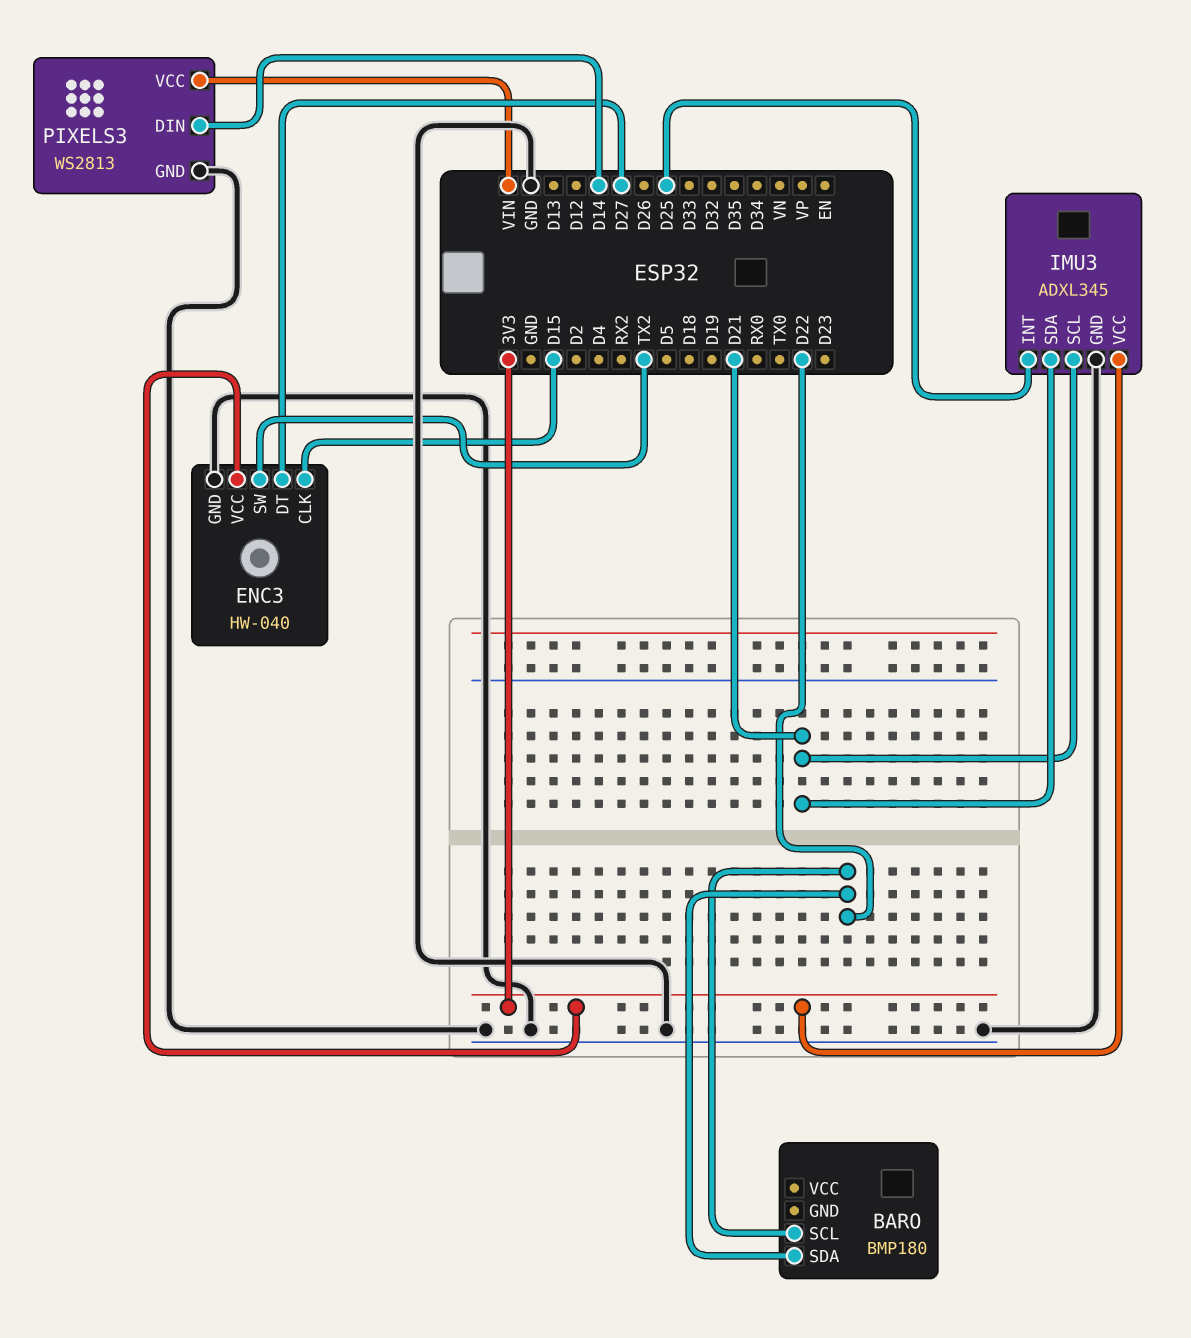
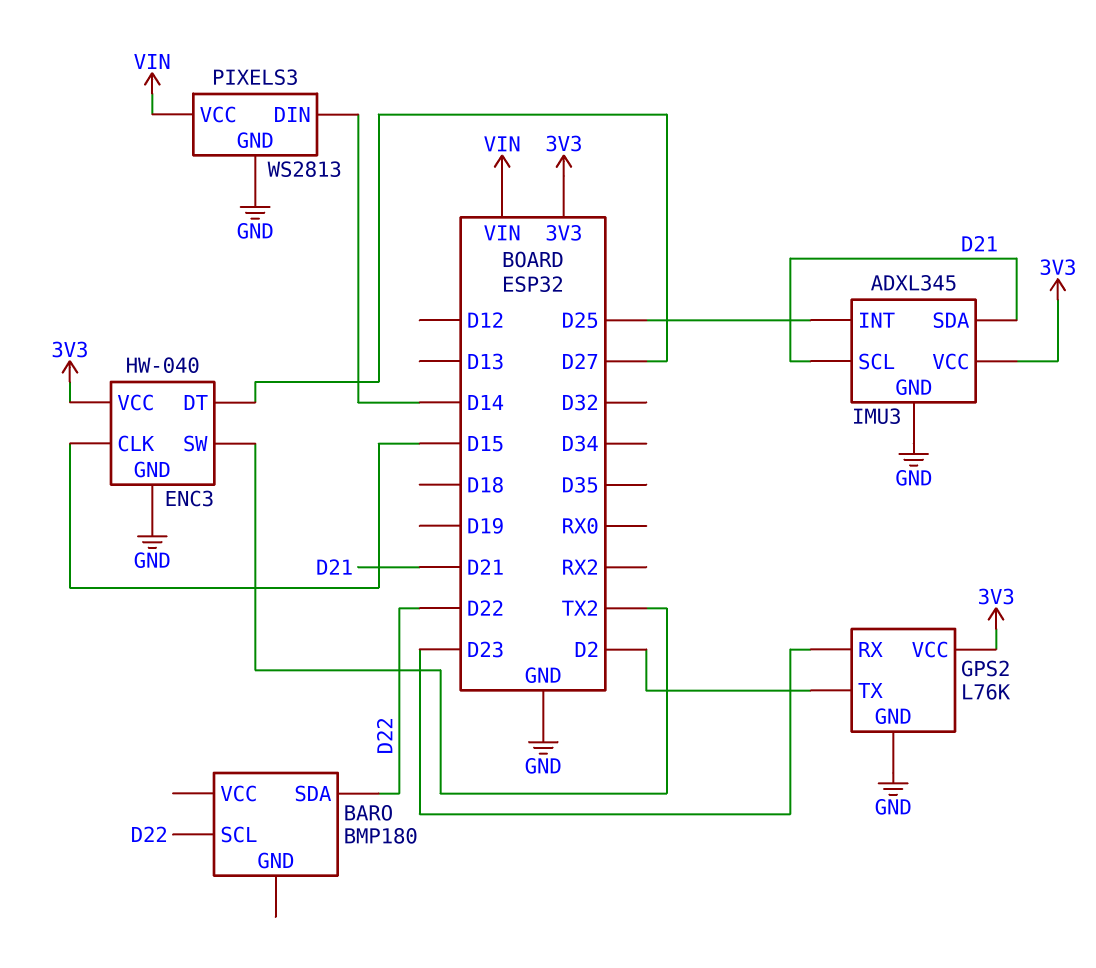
GPS2: none -> L76K
GPS2 pin GND: none -> GND
GPS2 pin RX: none -> D23
GPS2 pin TX: none -> D2
GPS2 pin VCC: none -> 3V3

